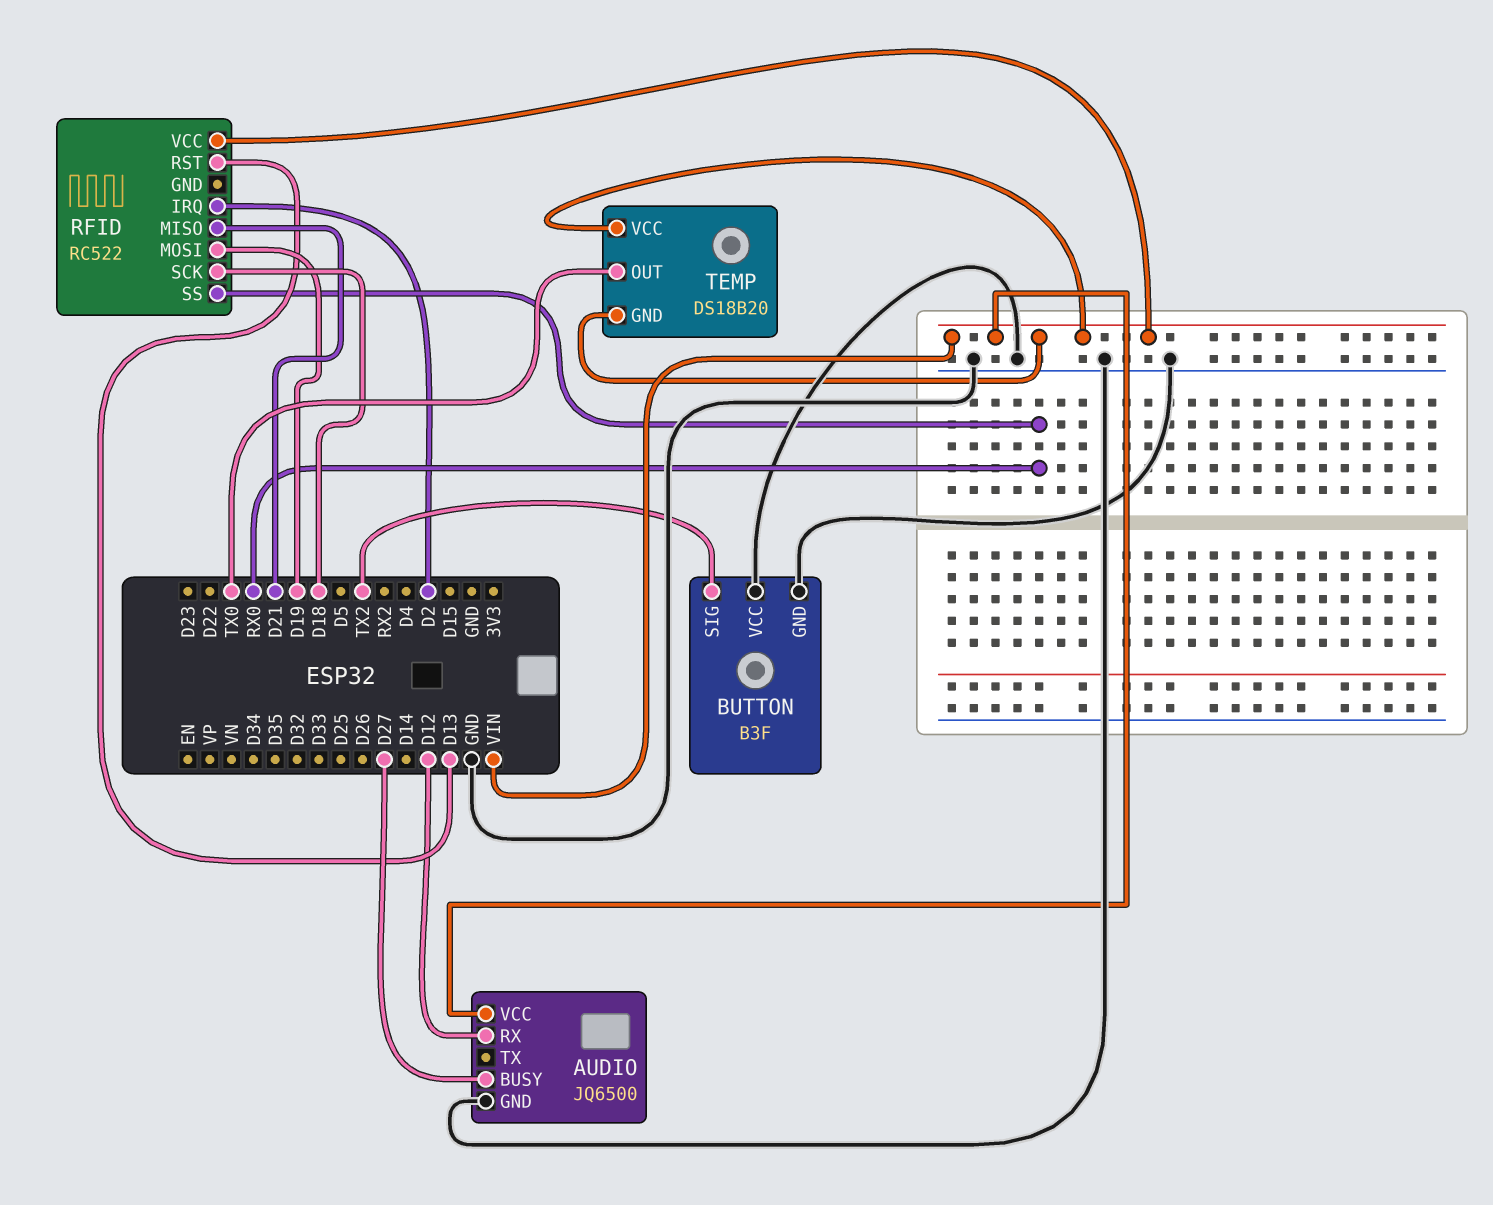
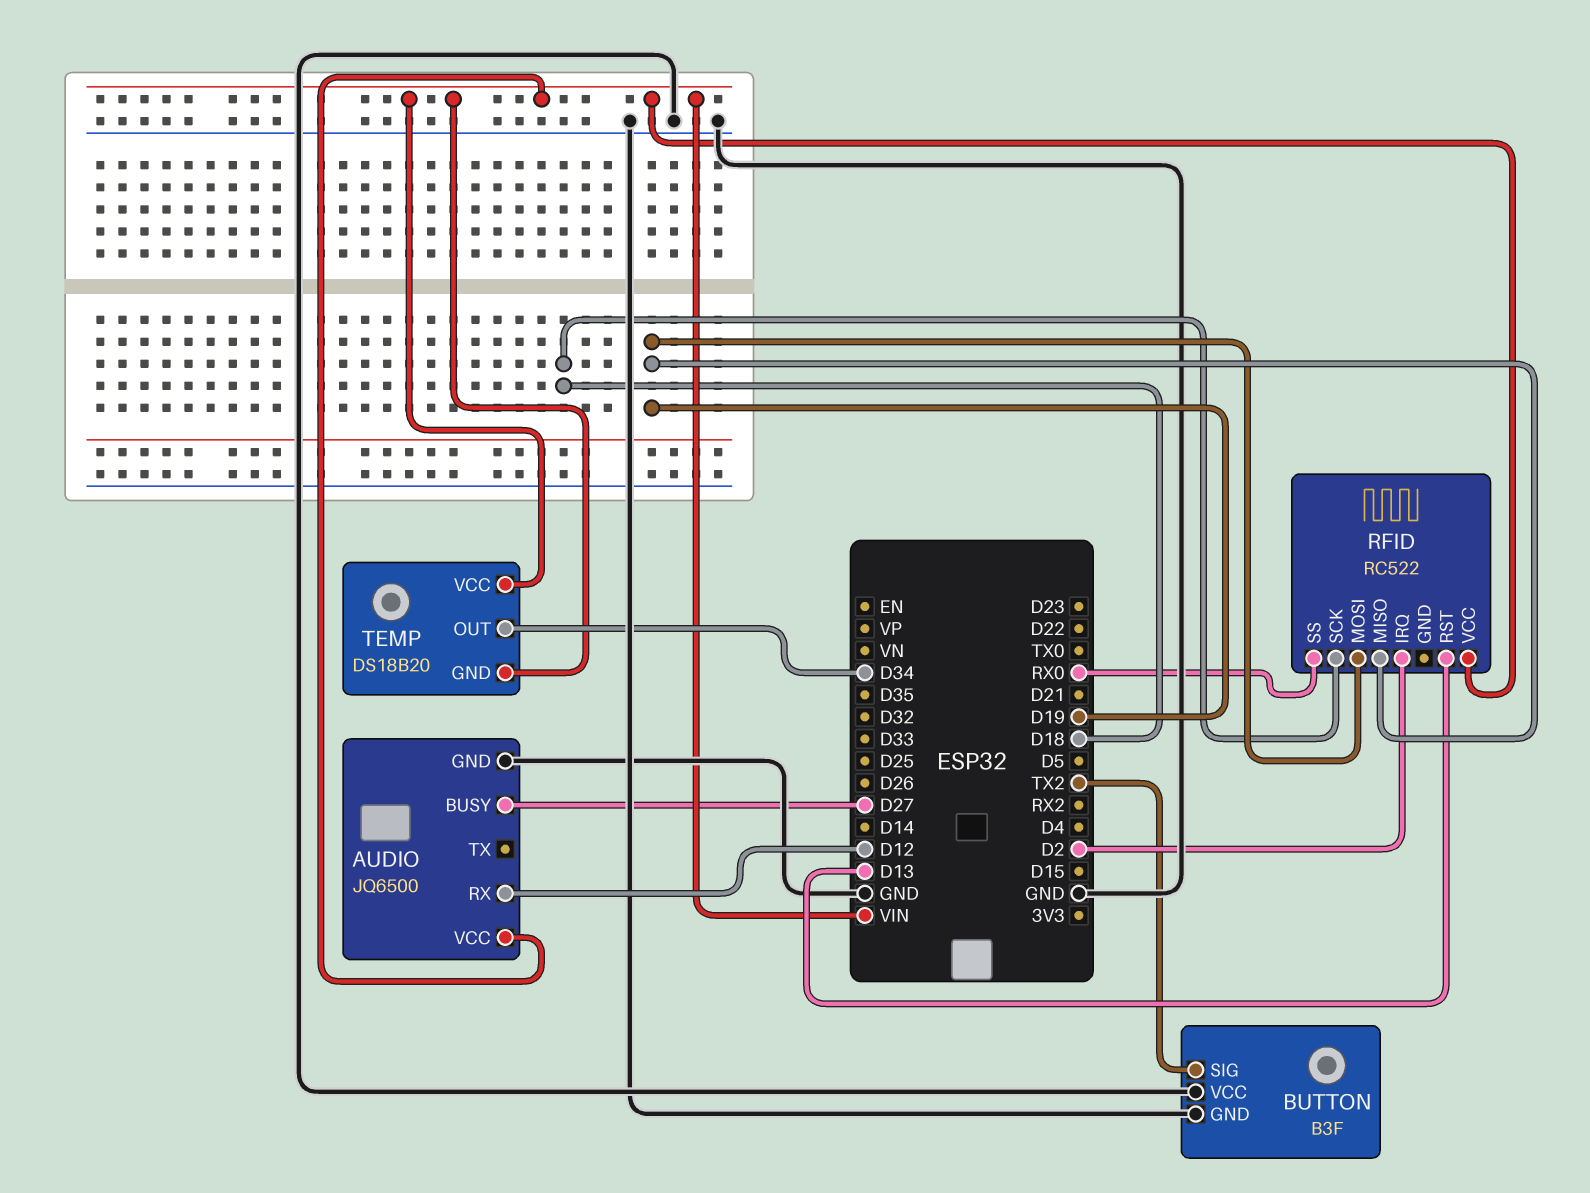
RFID pin MISO: D21 -> D19
TEMP pin OUT: TX0 -> D34

